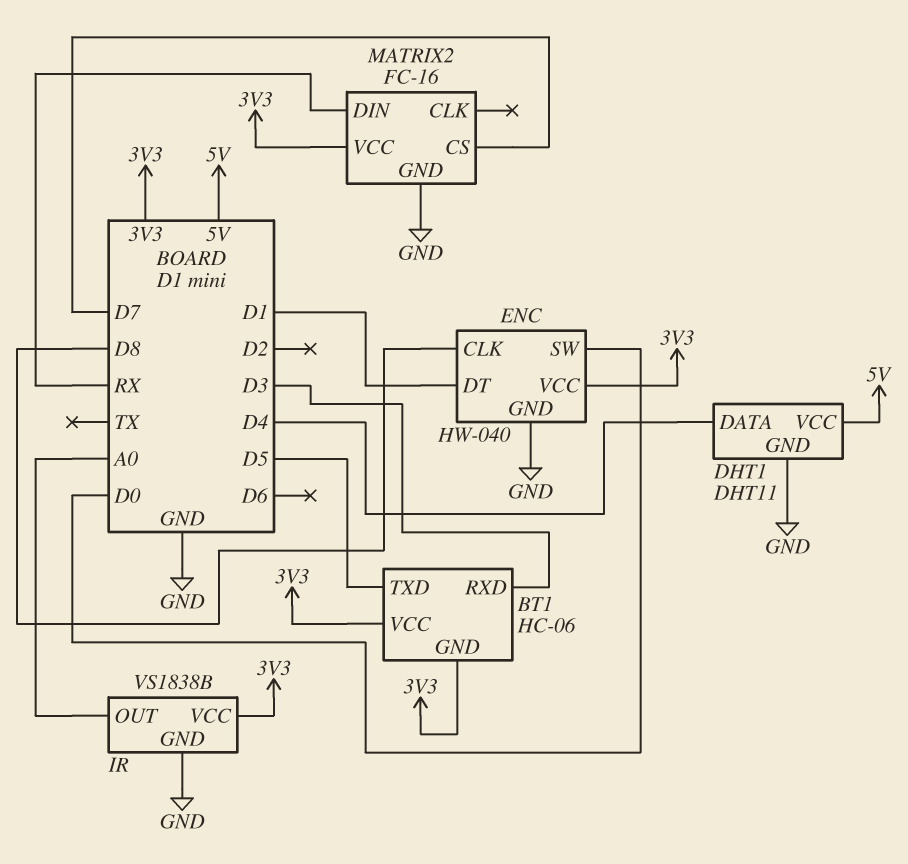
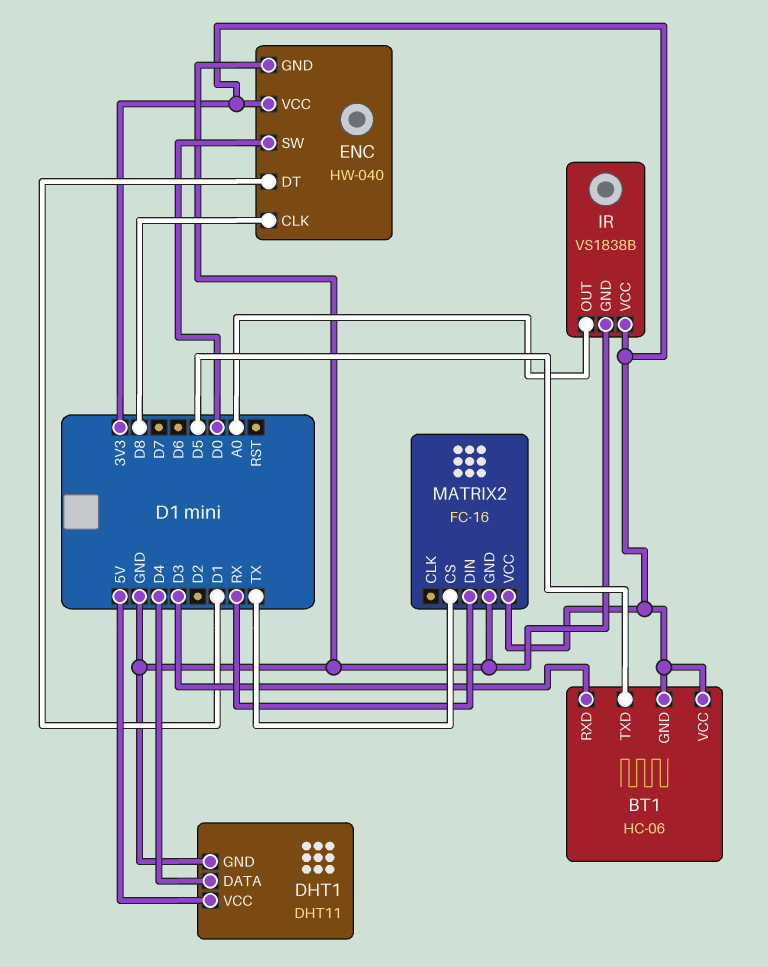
MATRIX2 pin CS: D7 -> TX

